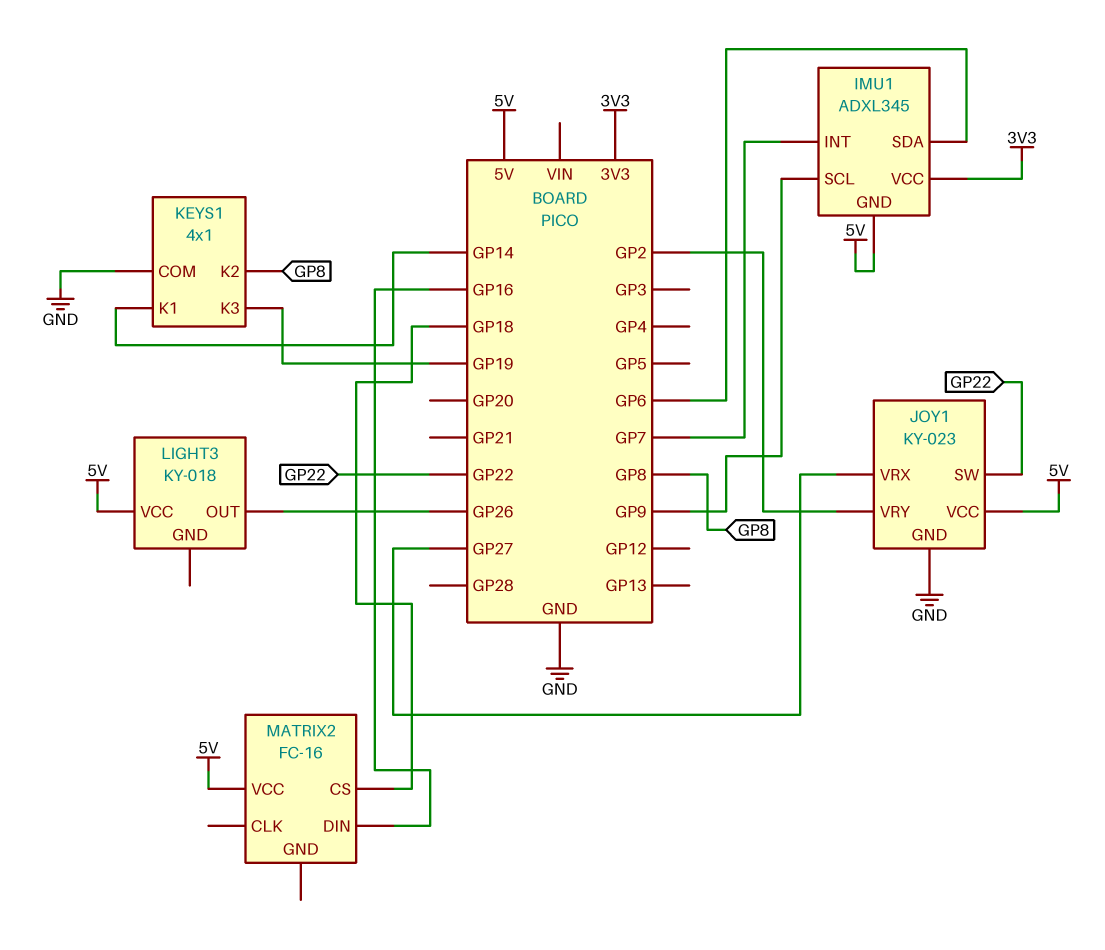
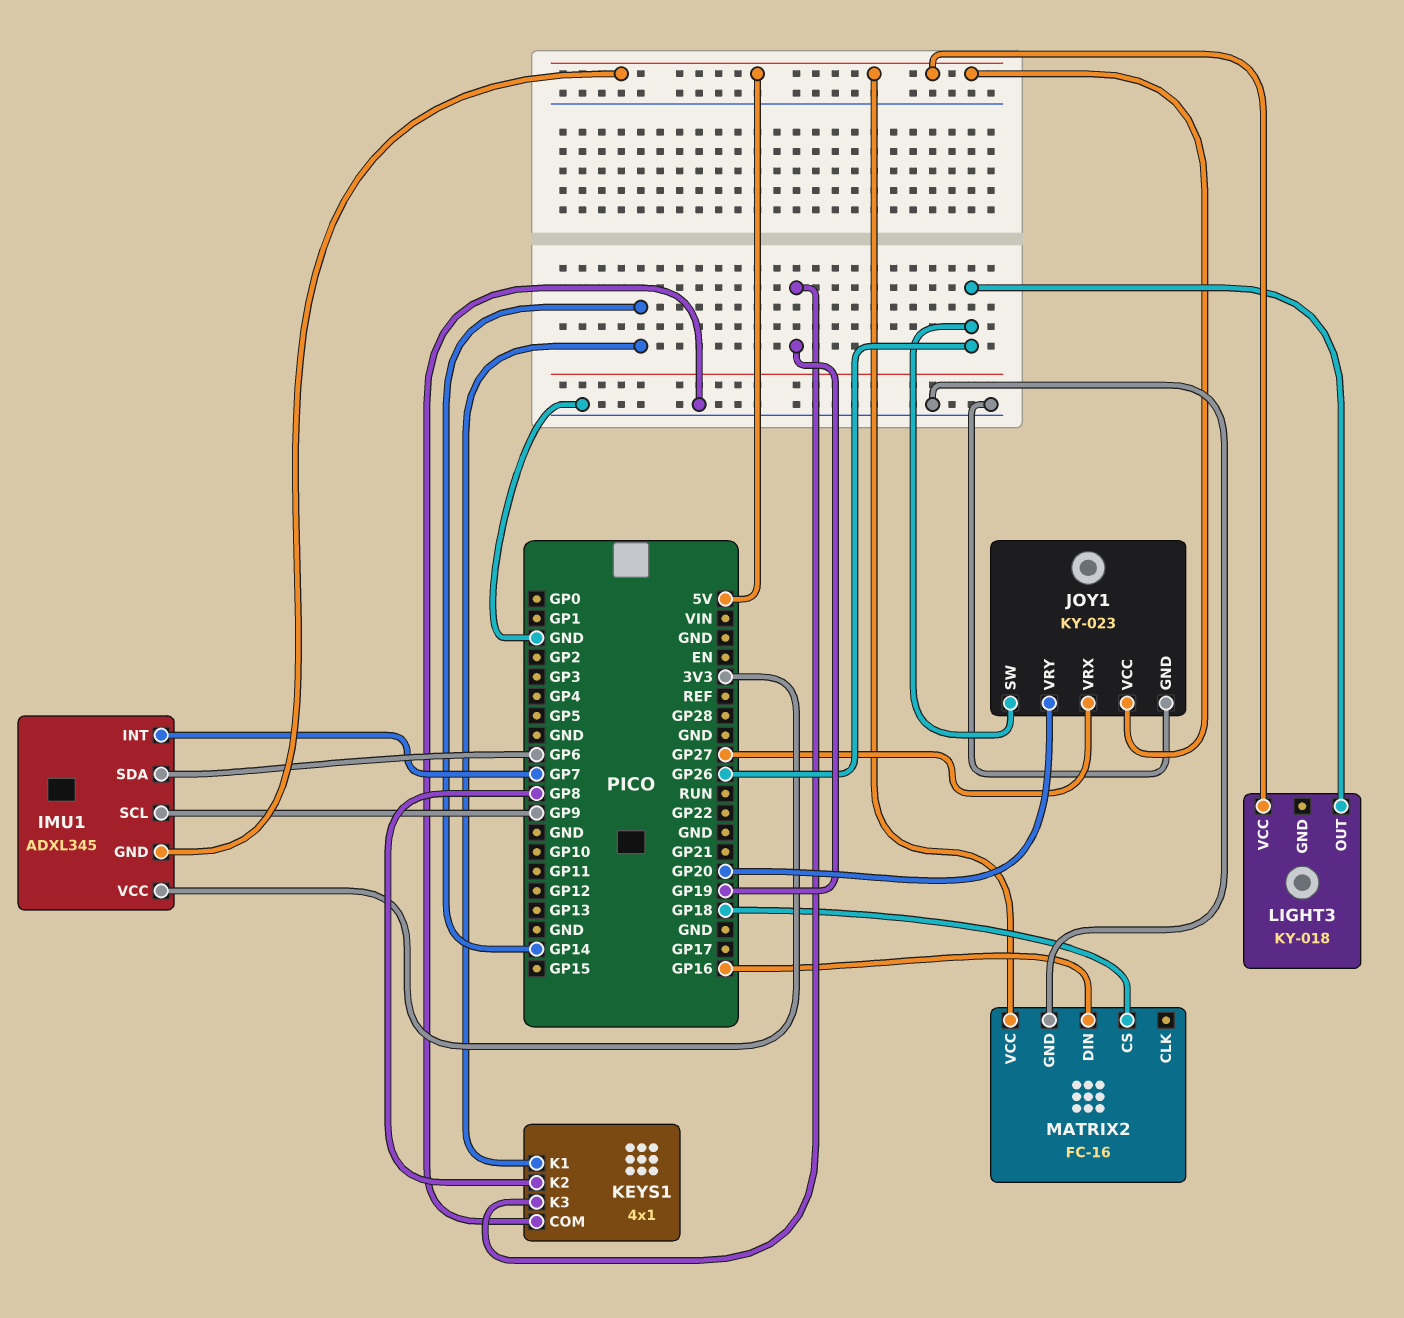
JOY1 pin SW: GP22 -> GP26
JOY1 pin VRY: GP2 -> GP20
MATRIX2 pin GND: none -> GND

